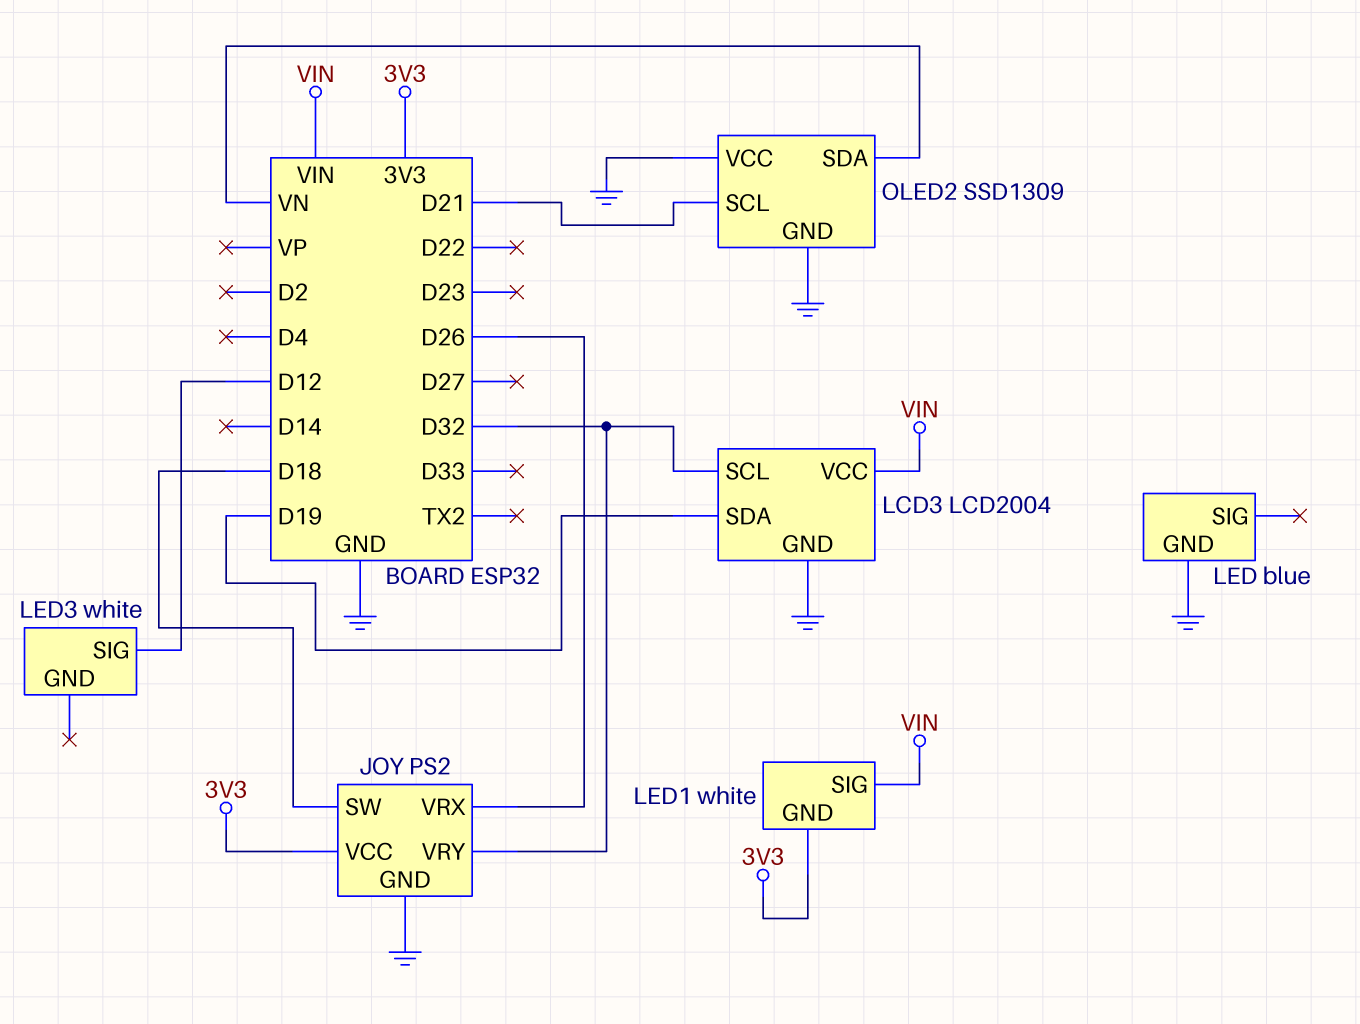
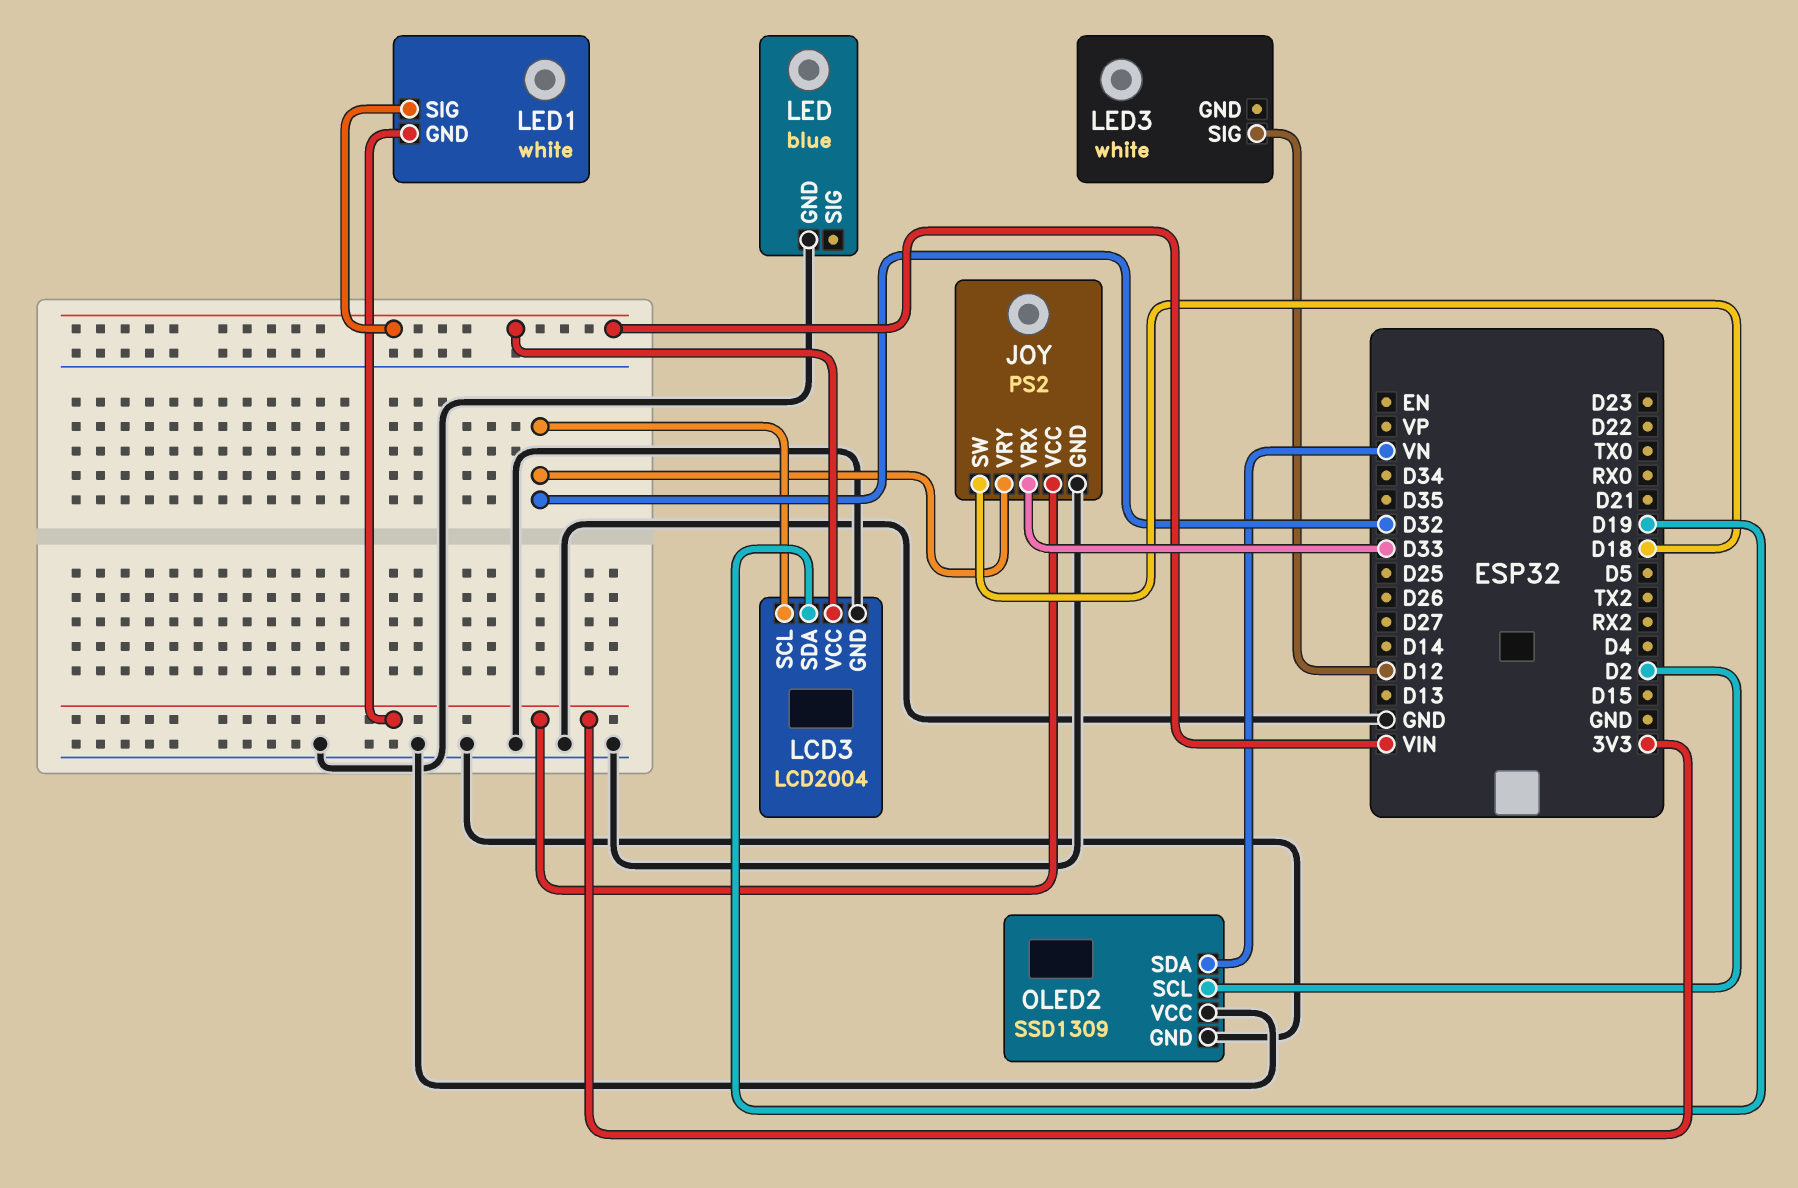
JOY pin VRX: D26 -> D33
OLED2 pin SCL: D21 -> D2

